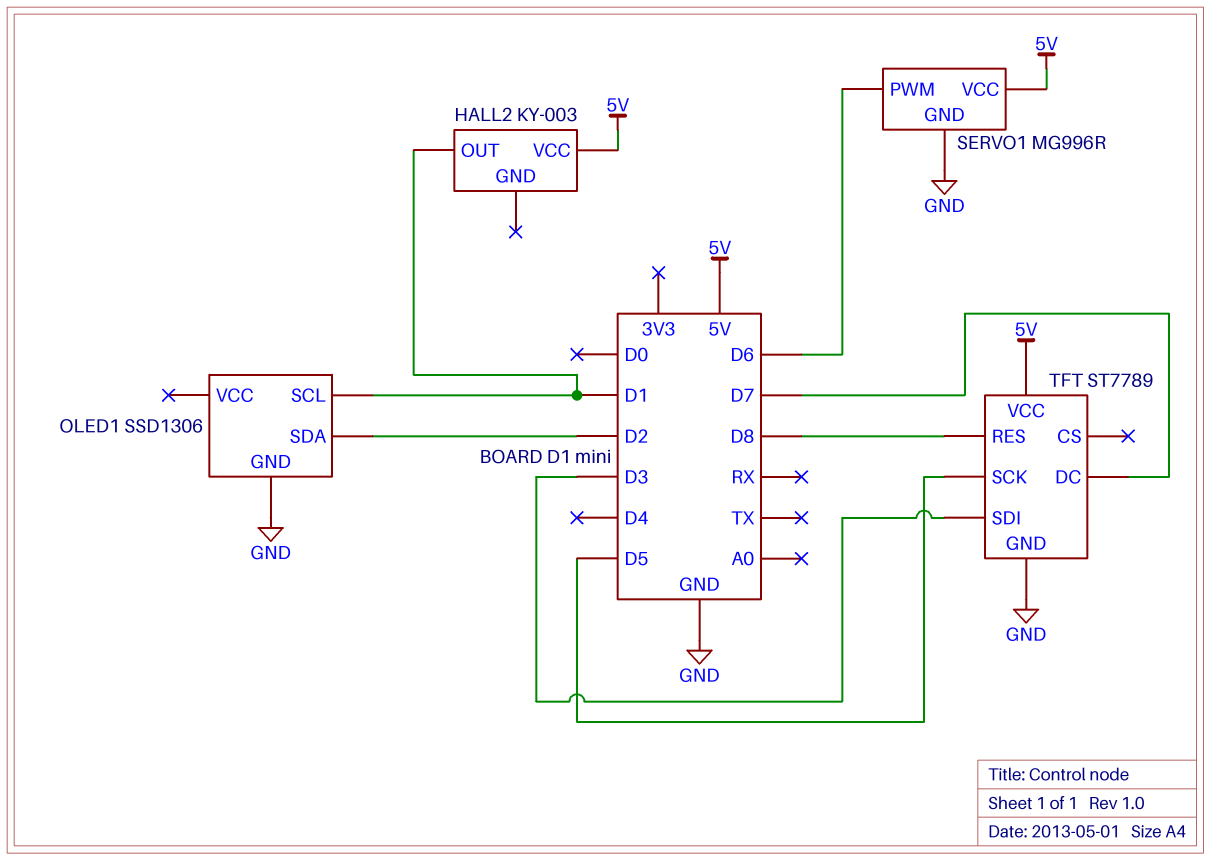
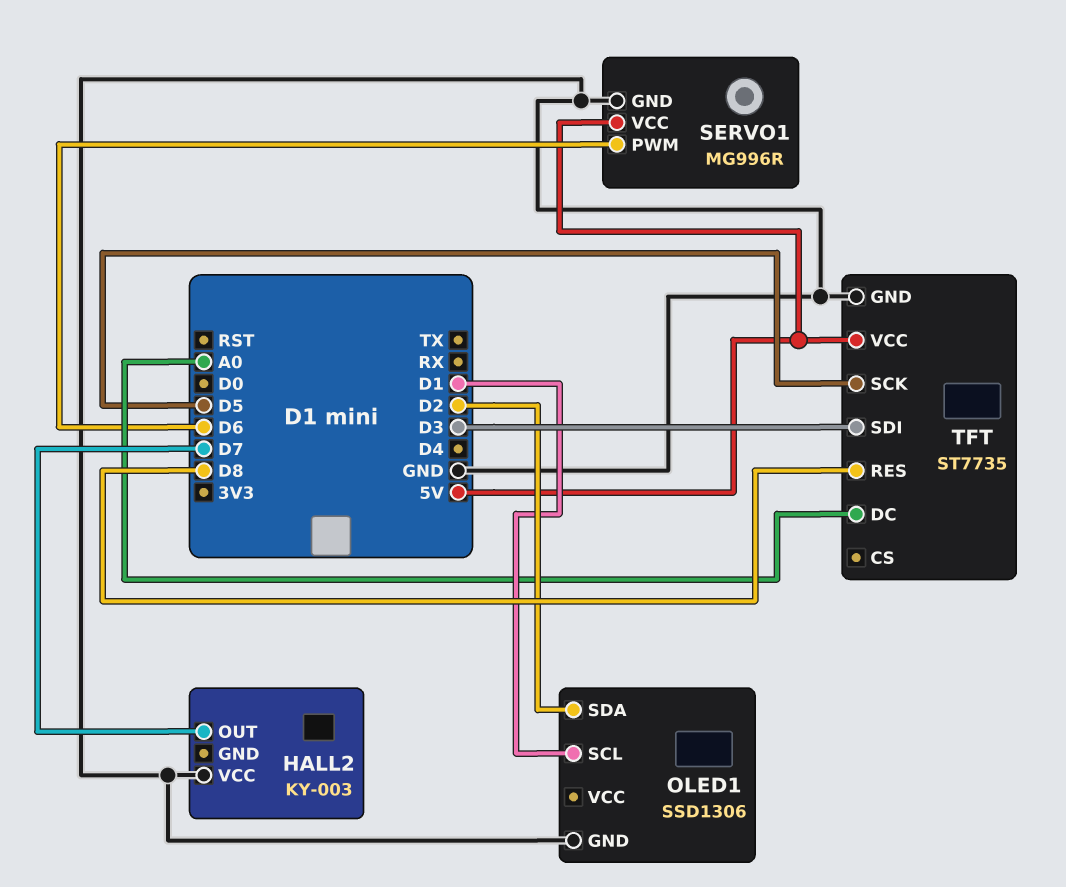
HALL2 pin OUT: D1 -> D7
HALL2 pin VCC: 5V -> GND
TFT: ST7789 -> ST7735
TFT pin DC: D7 -> A0

